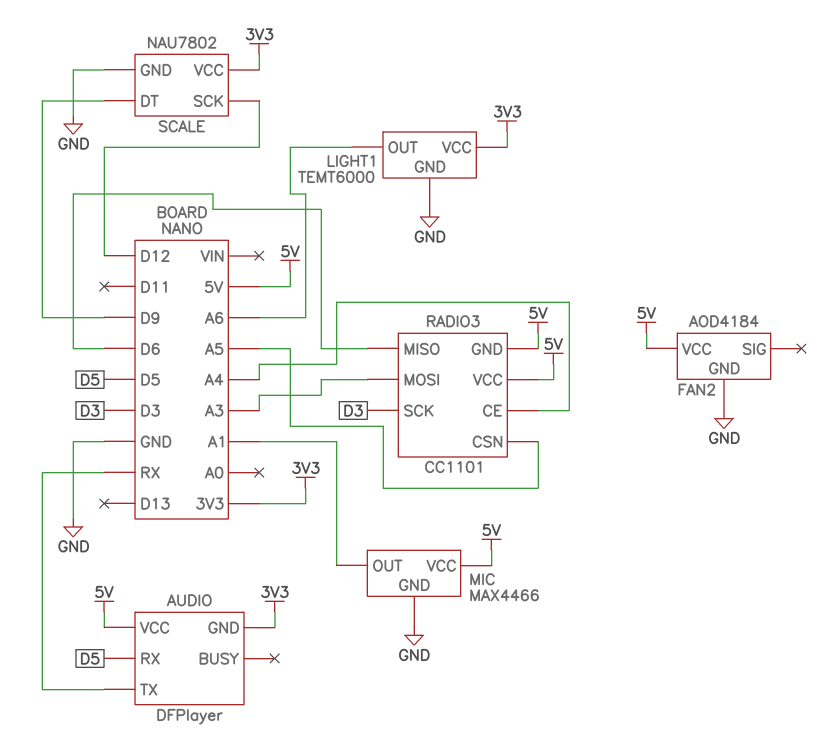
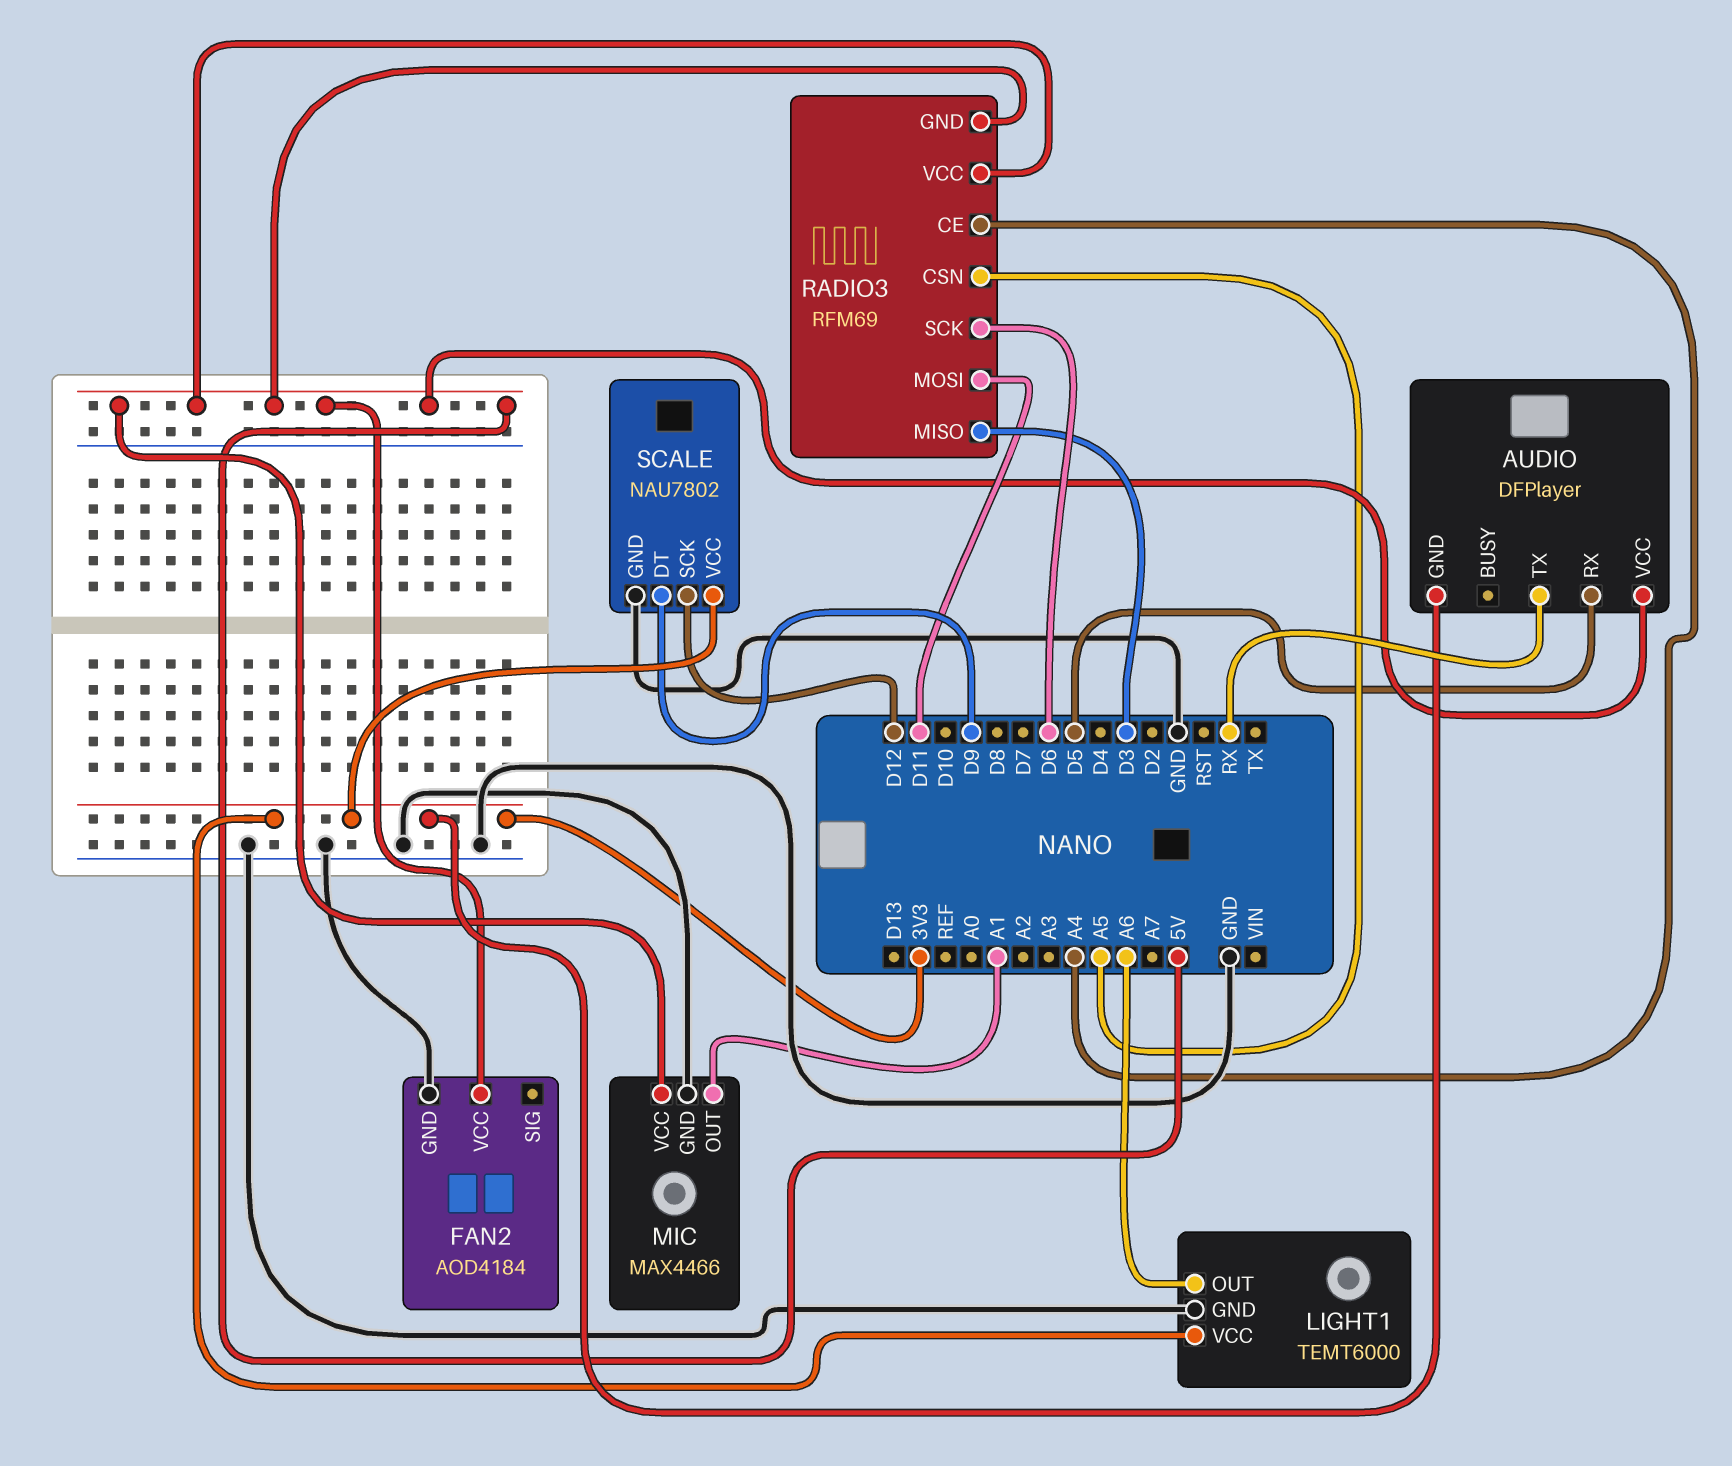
RADIO3: CC1101 -> RFM69
RADIO3 pin MISO: D6 -> D3
RADIO3 pin MOSI: A3 -> D11
RADIO3 pin SCK: D3 -> D6

